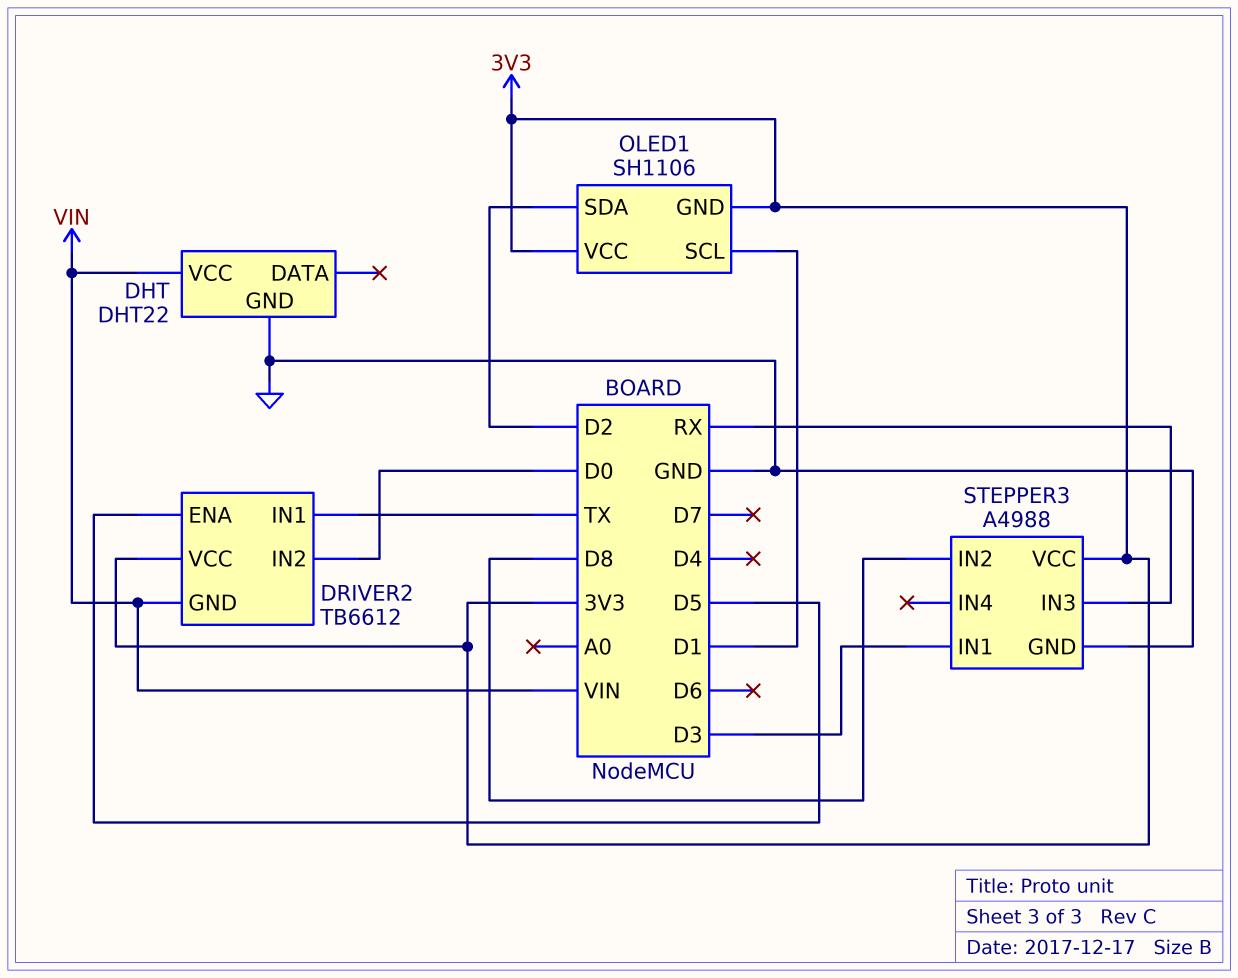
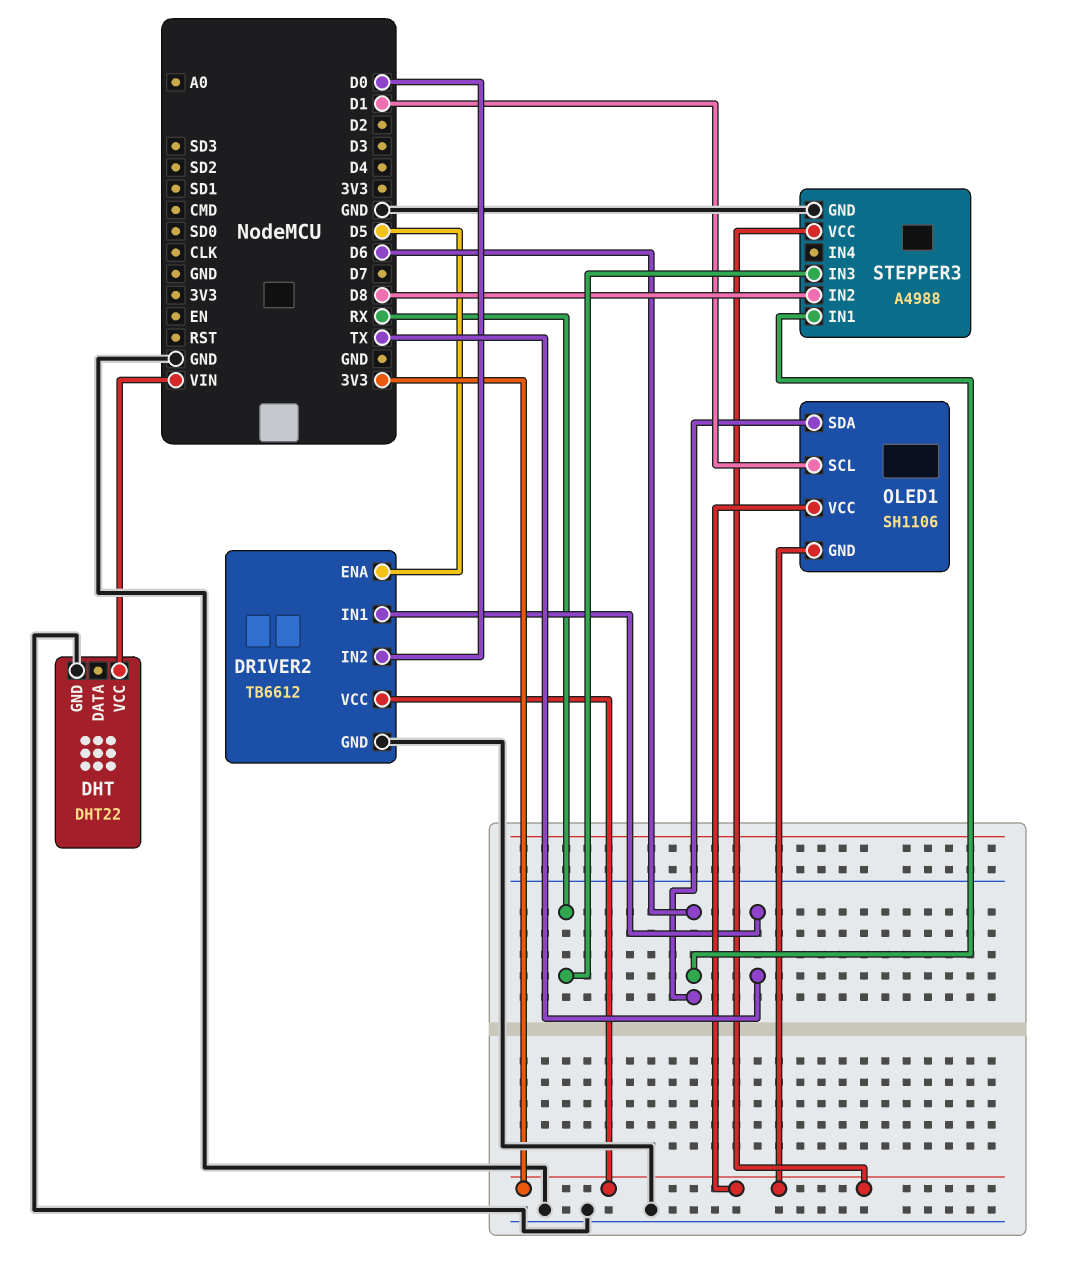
DRIVER2 pin GND: VIN -> GND
OLED1 pin SDA: D2 -> D6
STEPPER3 pin IN1: D3 -> D6

